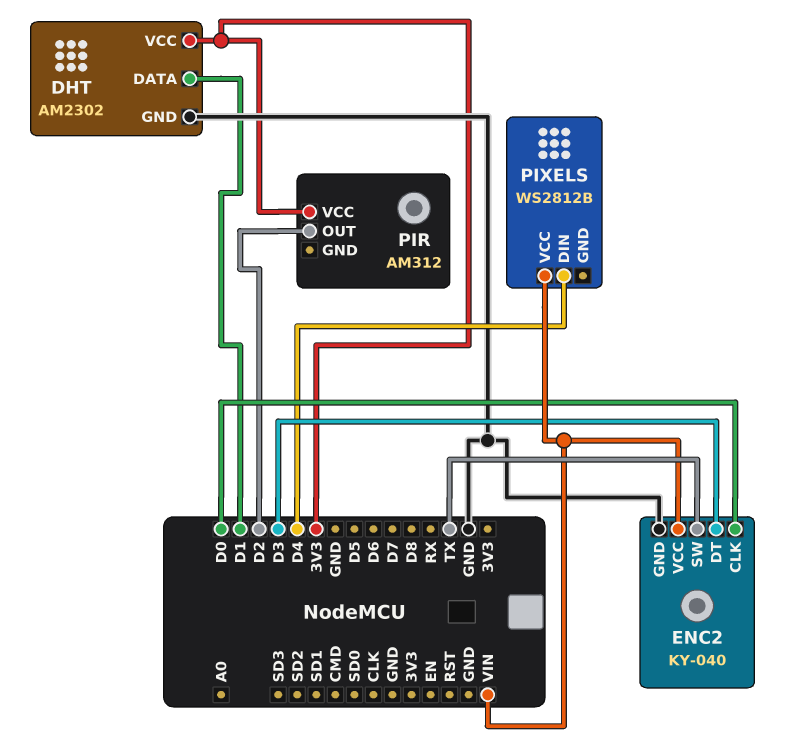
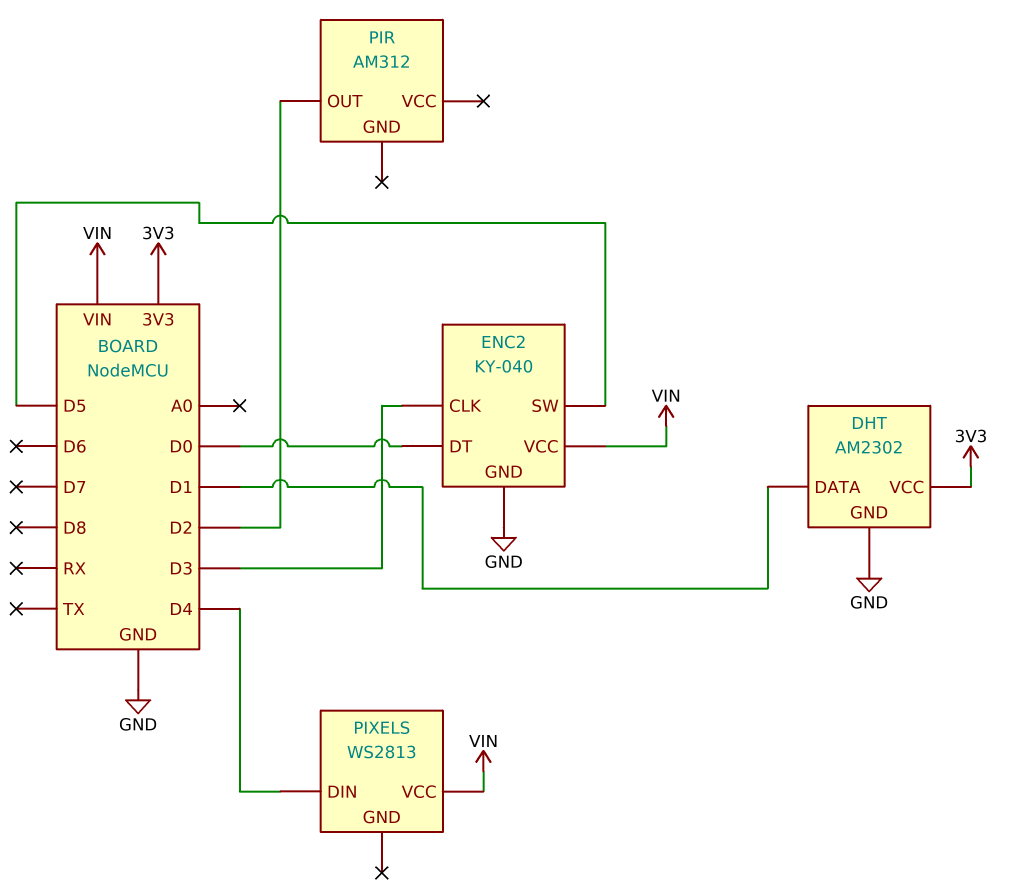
ENC2 pin CLK: D0 -> D3
ENC2 pin DT: D3 -> D0
ENC2 pin SW: TX -> D5
PIR pin VCC: 3V3 -> none
PIXELS: WS2812B -> WS2813

